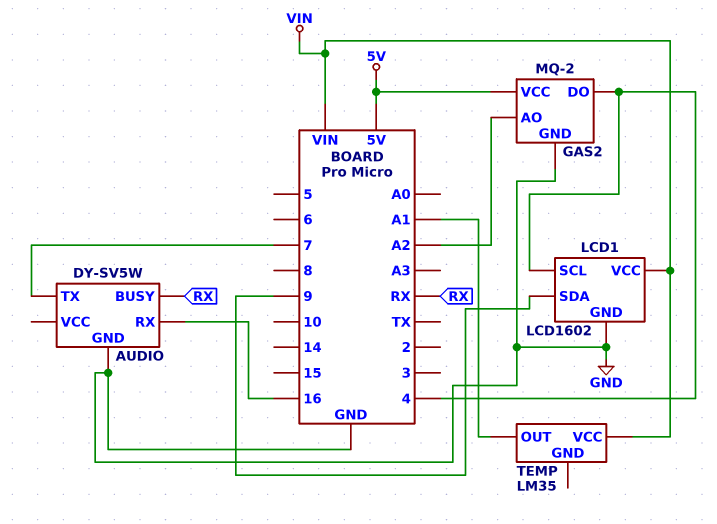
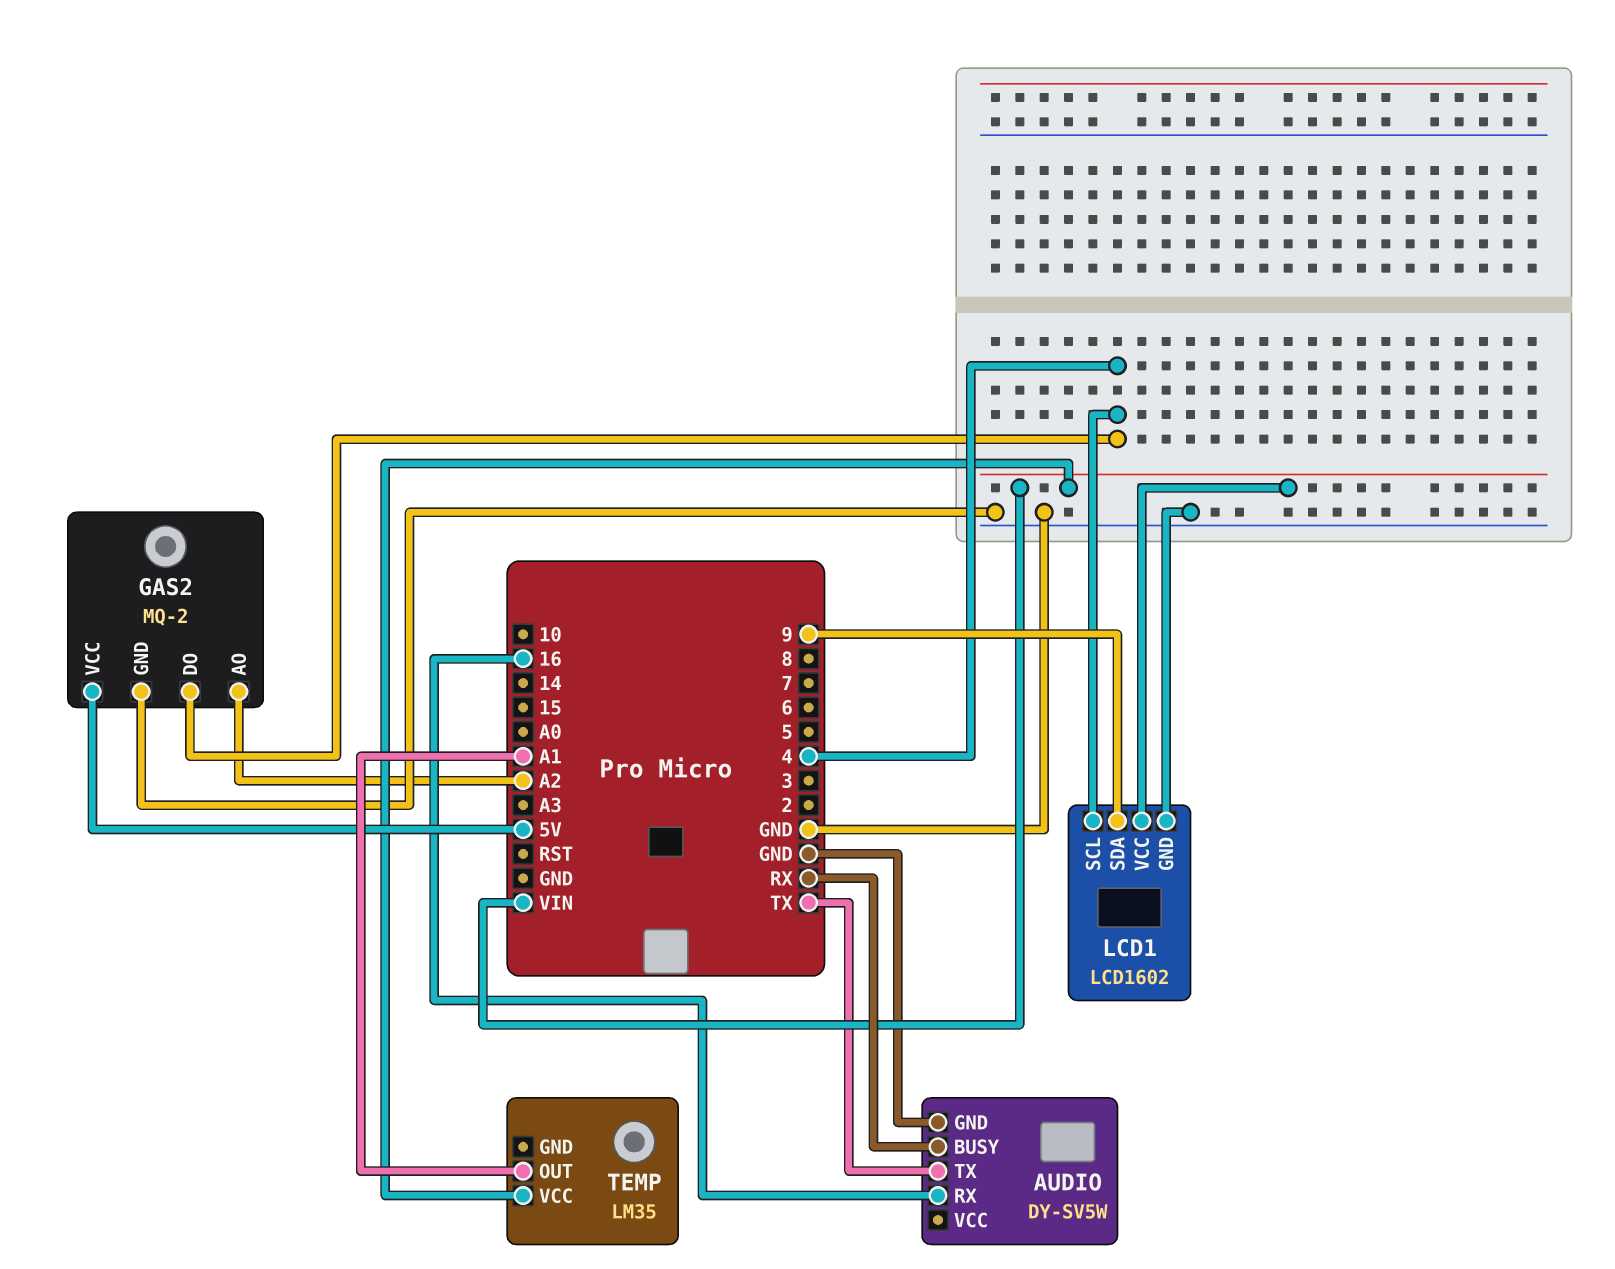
AUDIO pin TX: 7 -> TX

